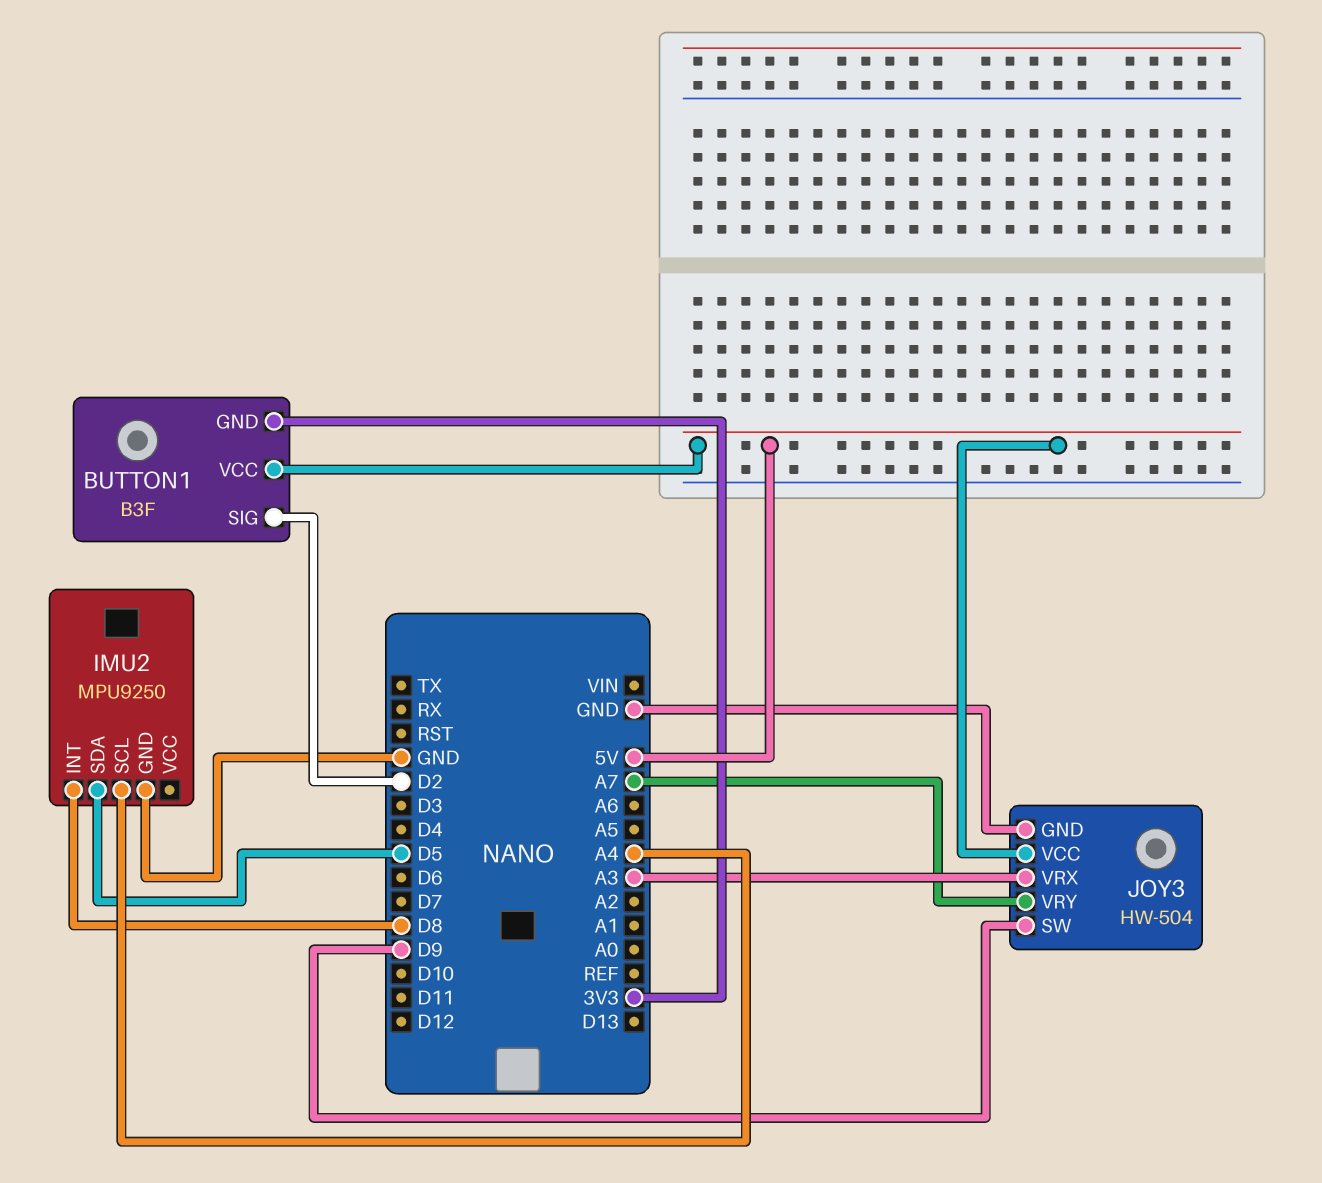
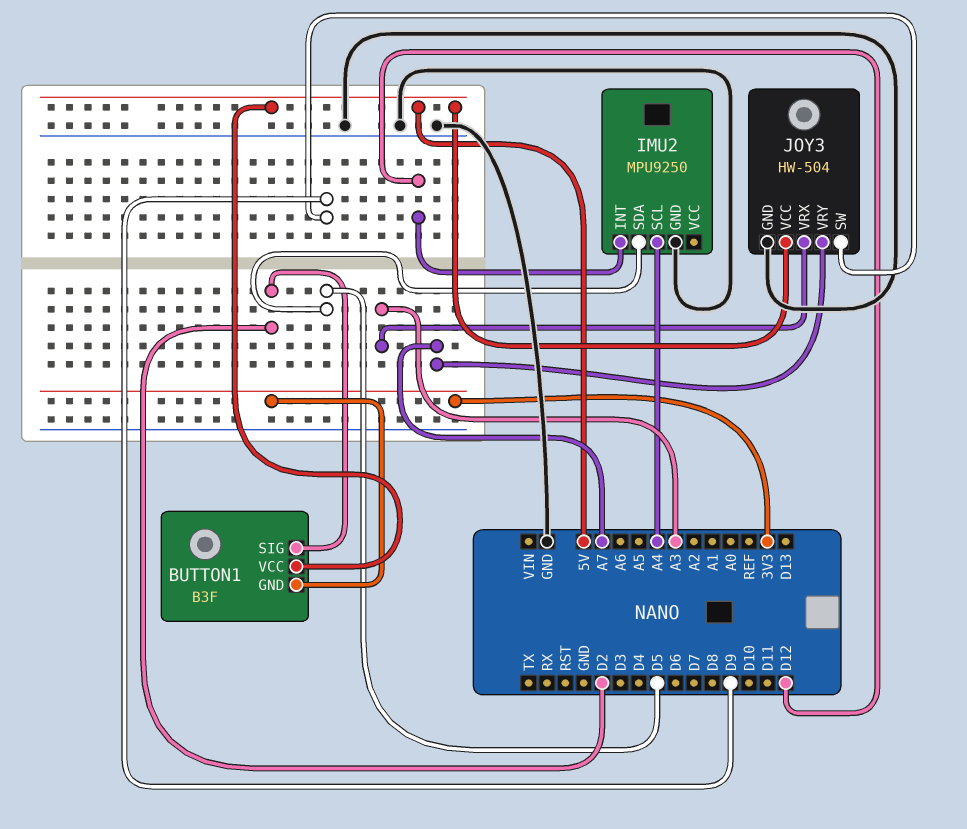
IMU2 pin INT: D8 -> D12

